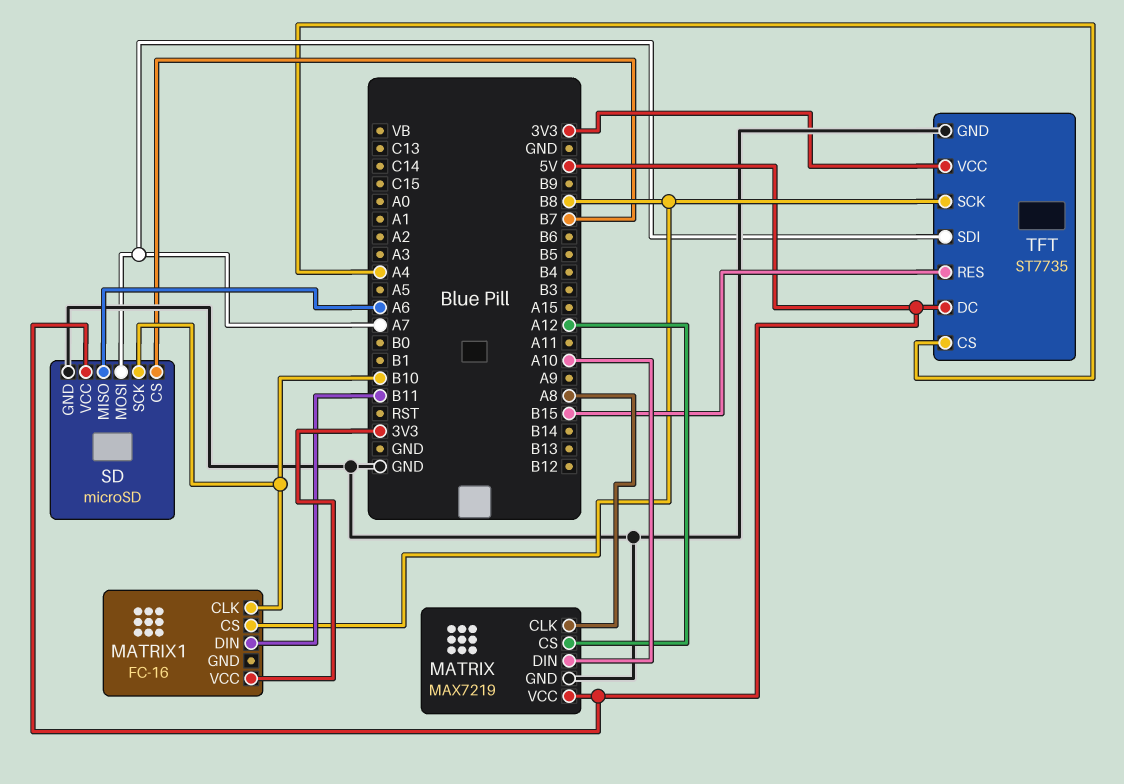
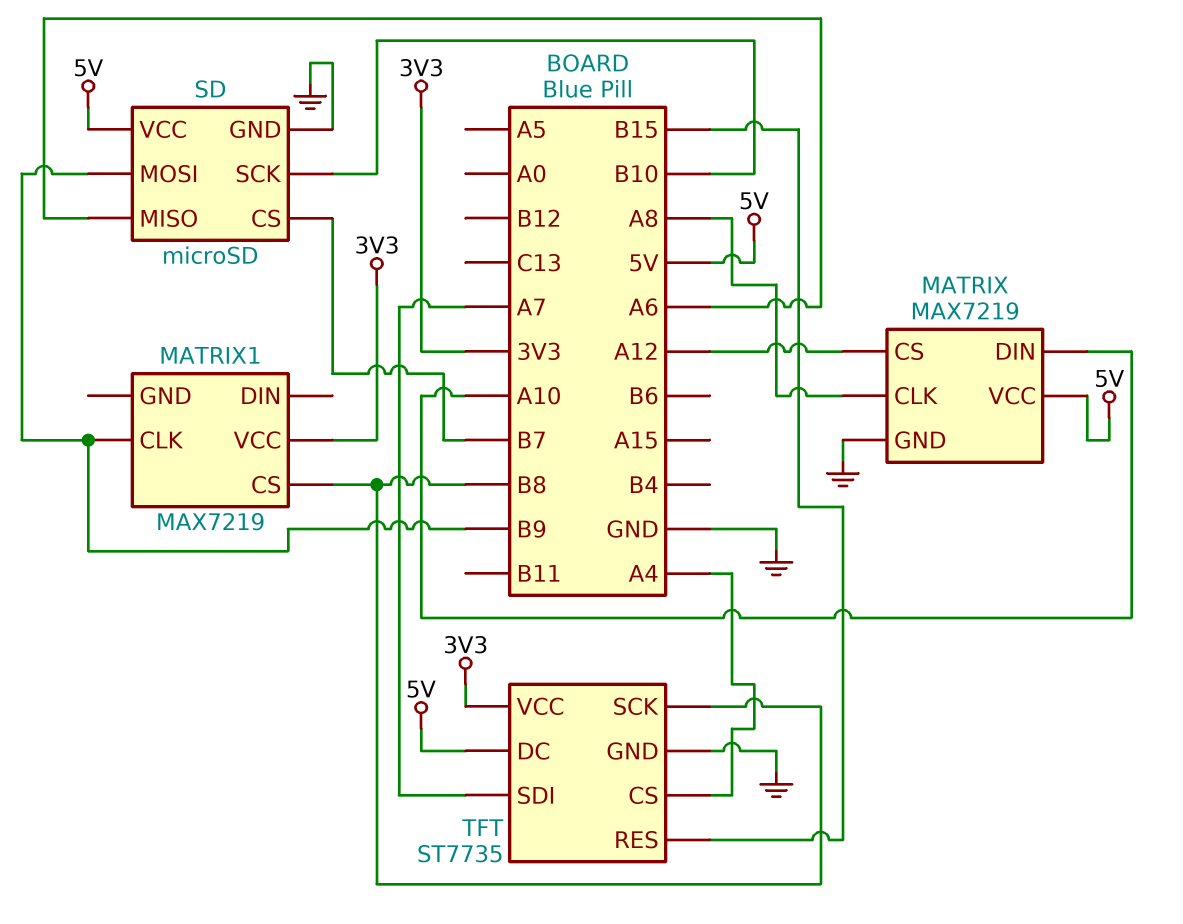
MATRIX1: FC-16 -> MAX7219
MATRIX1 pin CLK: B10 -> B9
MATRIX1 pin DIN: B11 -> none
SD pin MOSI: A7 -> B9

